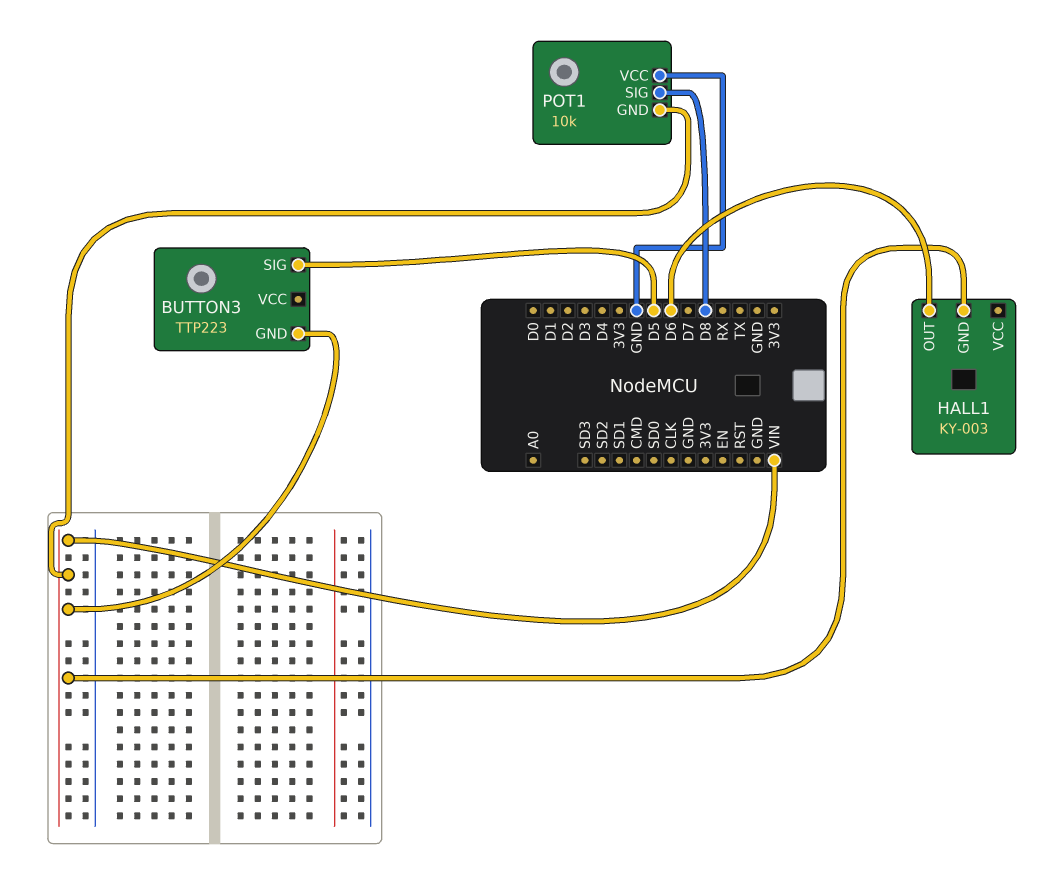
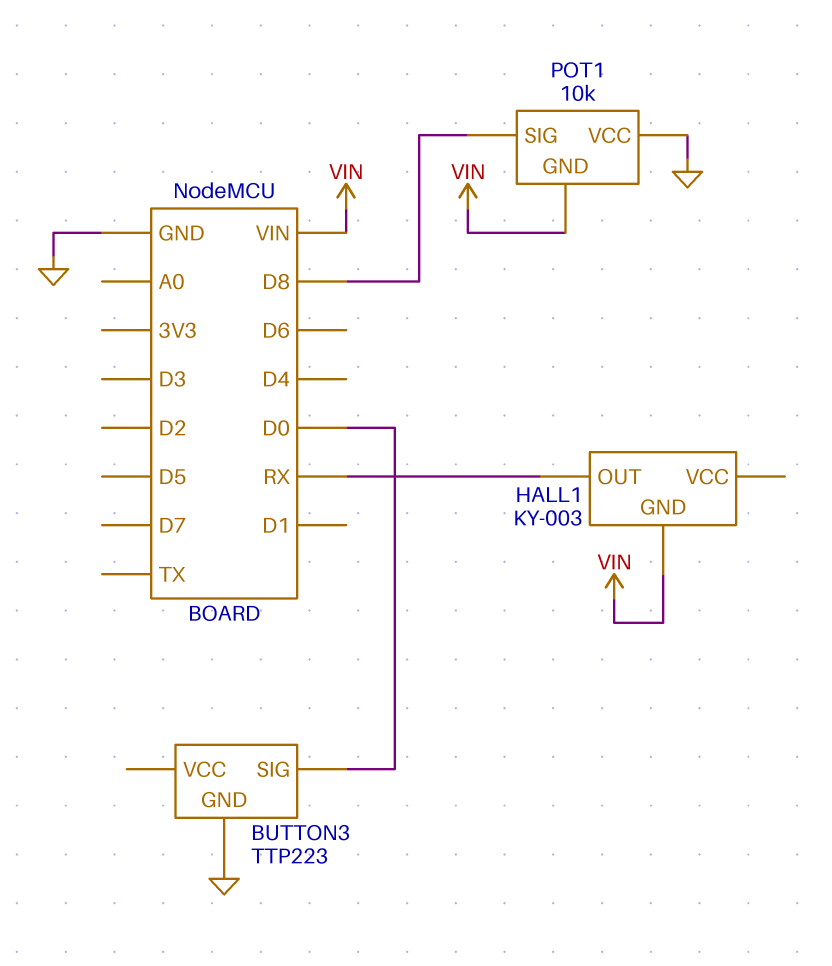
BUTTON3 pin GND: VIN -> GND
BUTTON3 pin SIG: D5 -> D0
HALL1 pin OUT: D6 -> RX

